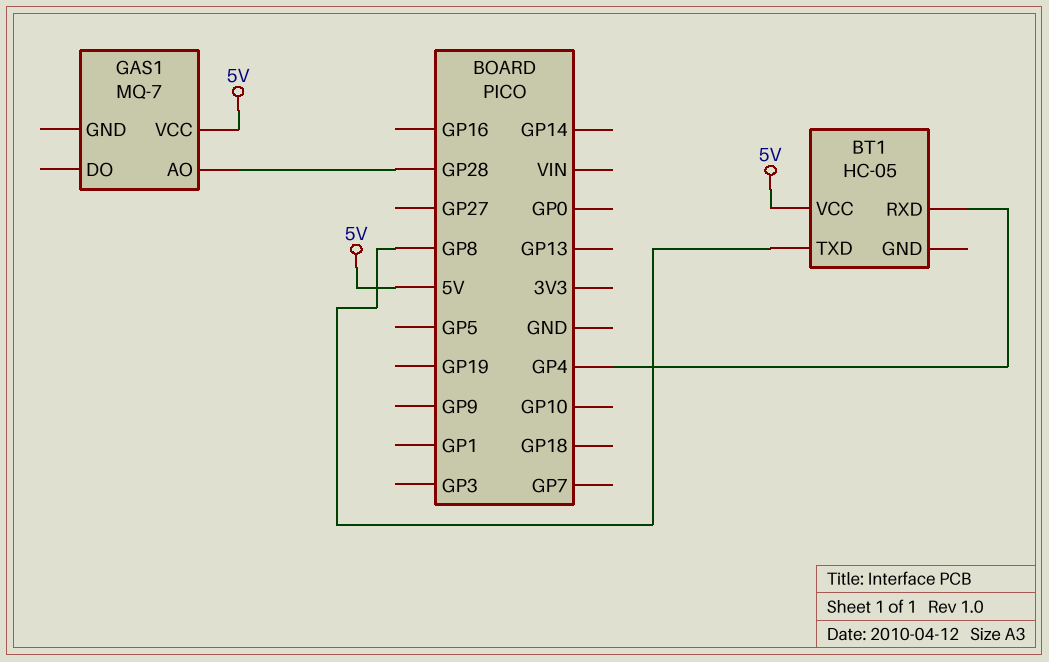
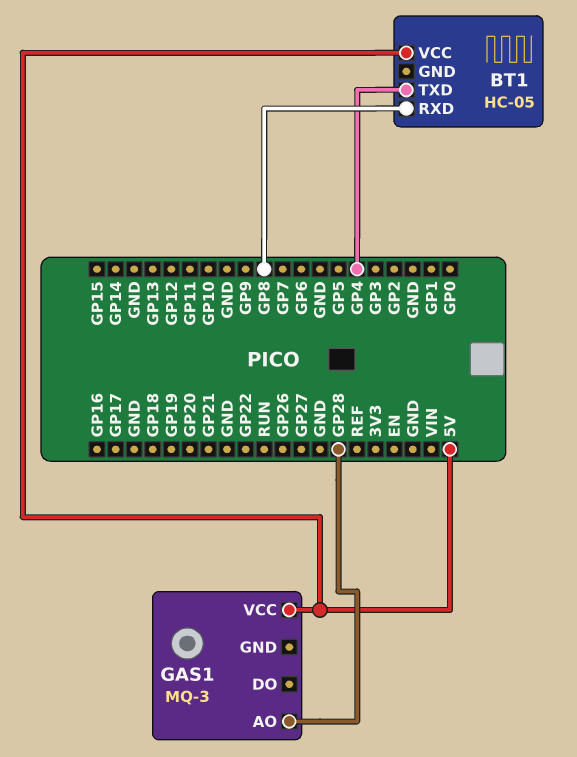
BT1 pin RXD: GP4 -> GP8
BT1 pin TXD: GP8 -> GP4
GAS1: MQ-7 -> MQ-3

